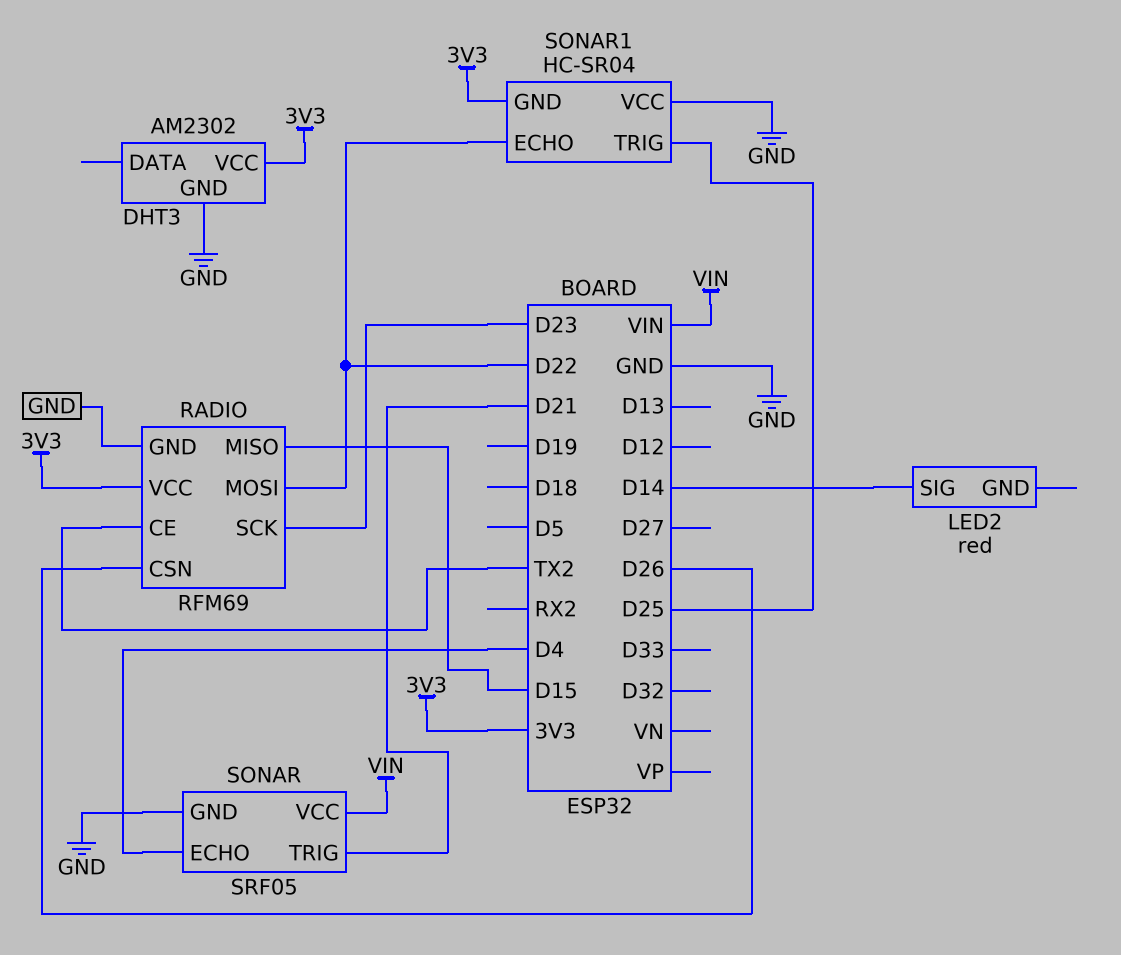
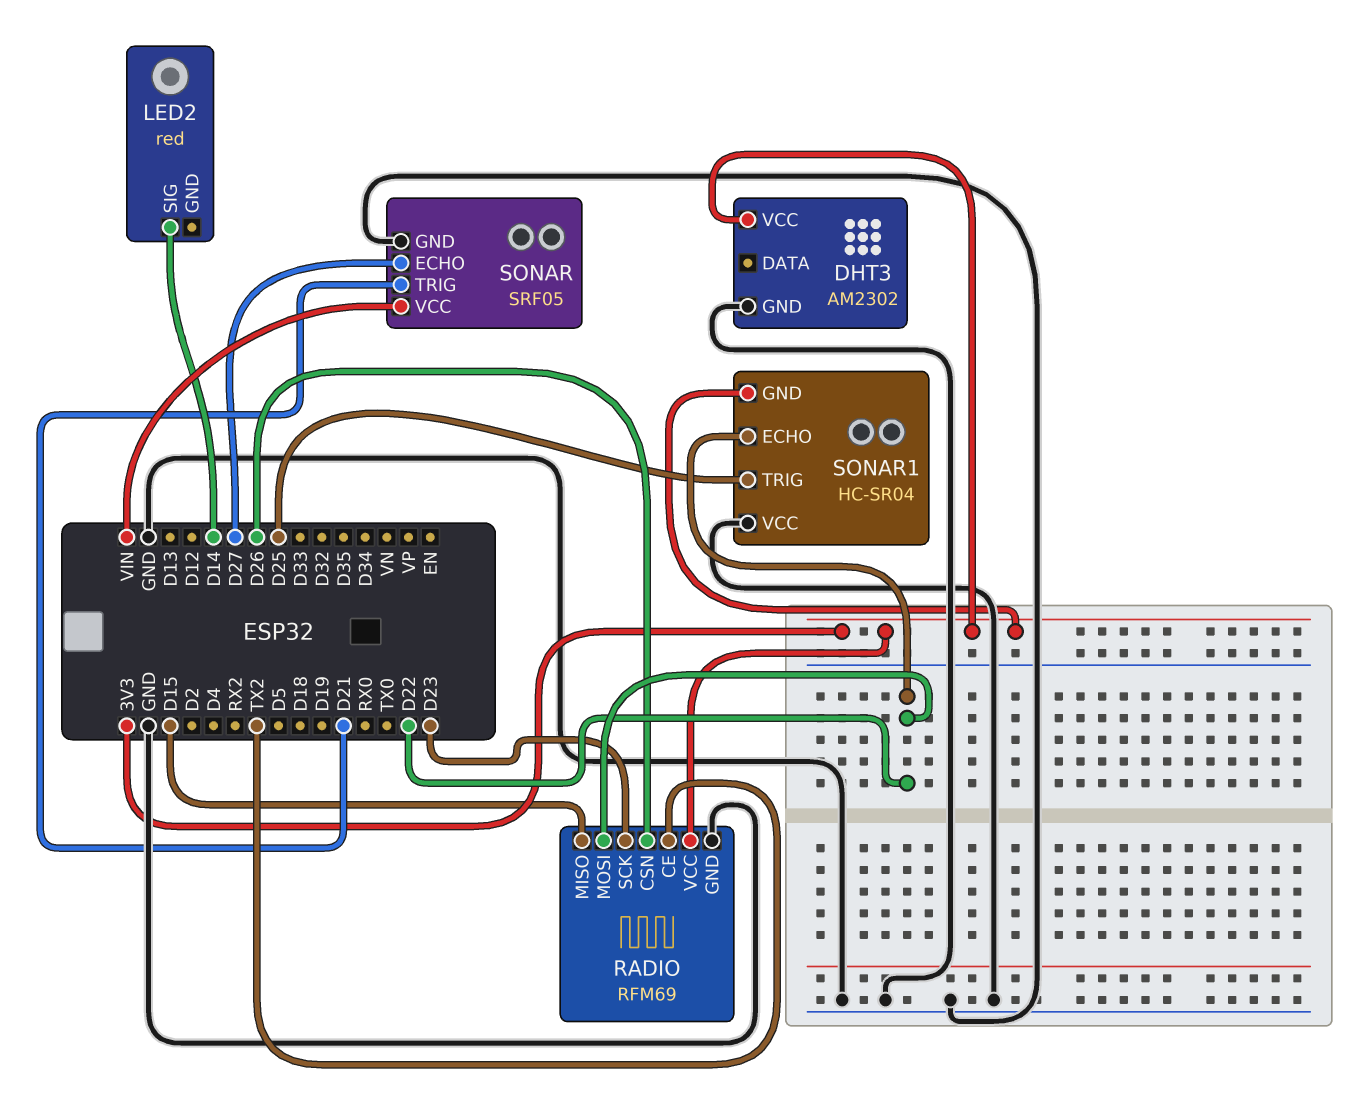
SONAR pin ECHO: D4 -> D27

